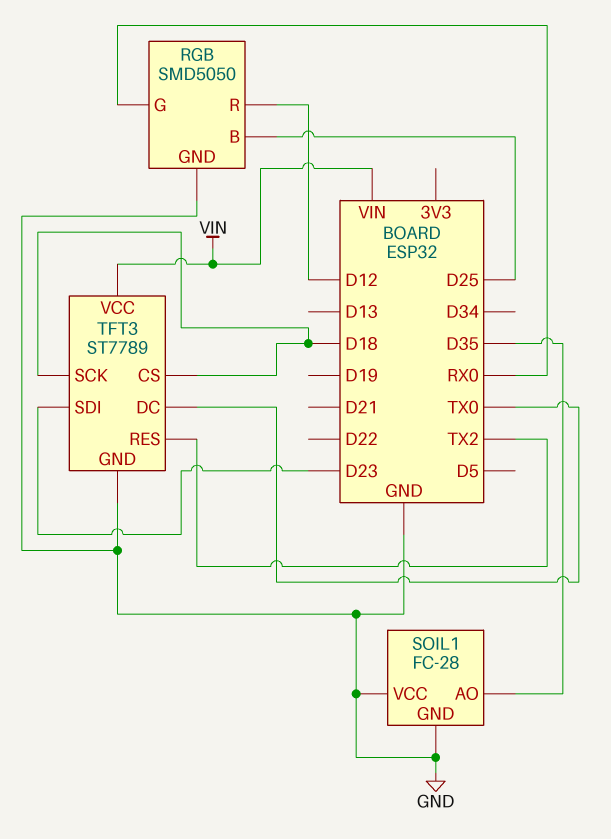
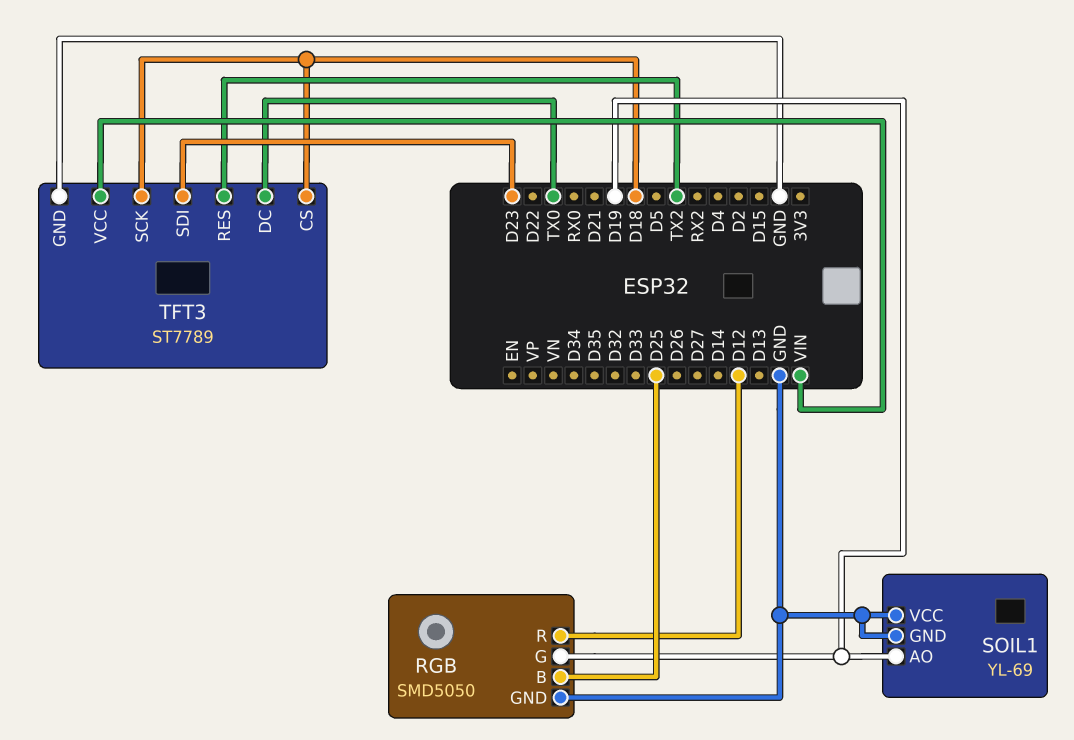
RGB pin G: RX0 -> D19
SOIL1: FC-28 -> YL-69
SOIL1 pin AO: D35 -> D19

